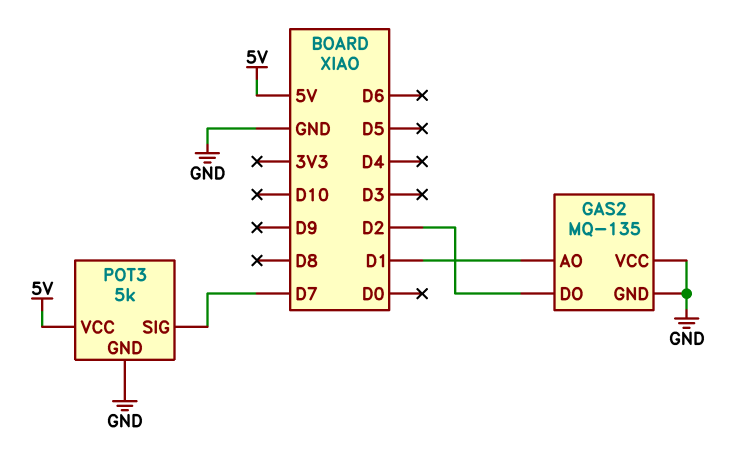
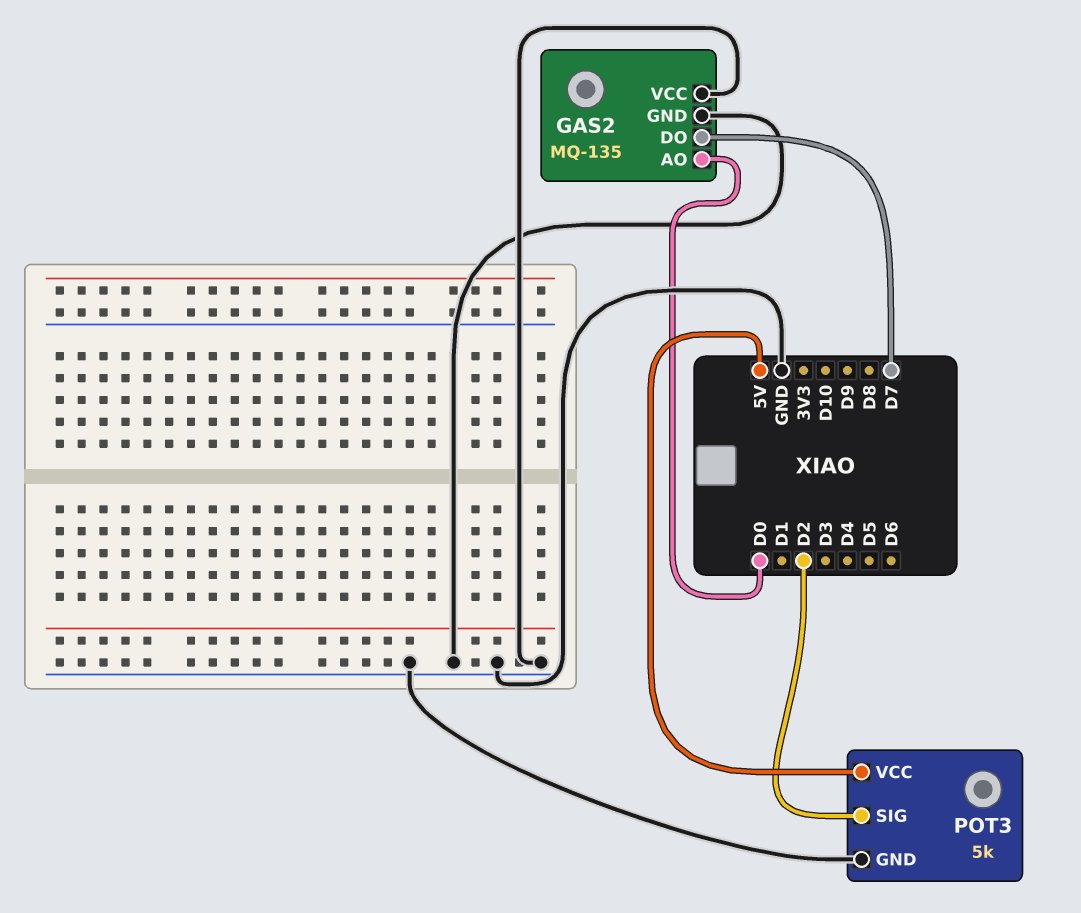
GAS2 pin AO: D1 -> D0
GAS2 pin DO: D2 -> D7
POT3 pin SIG: D7 -> D2

